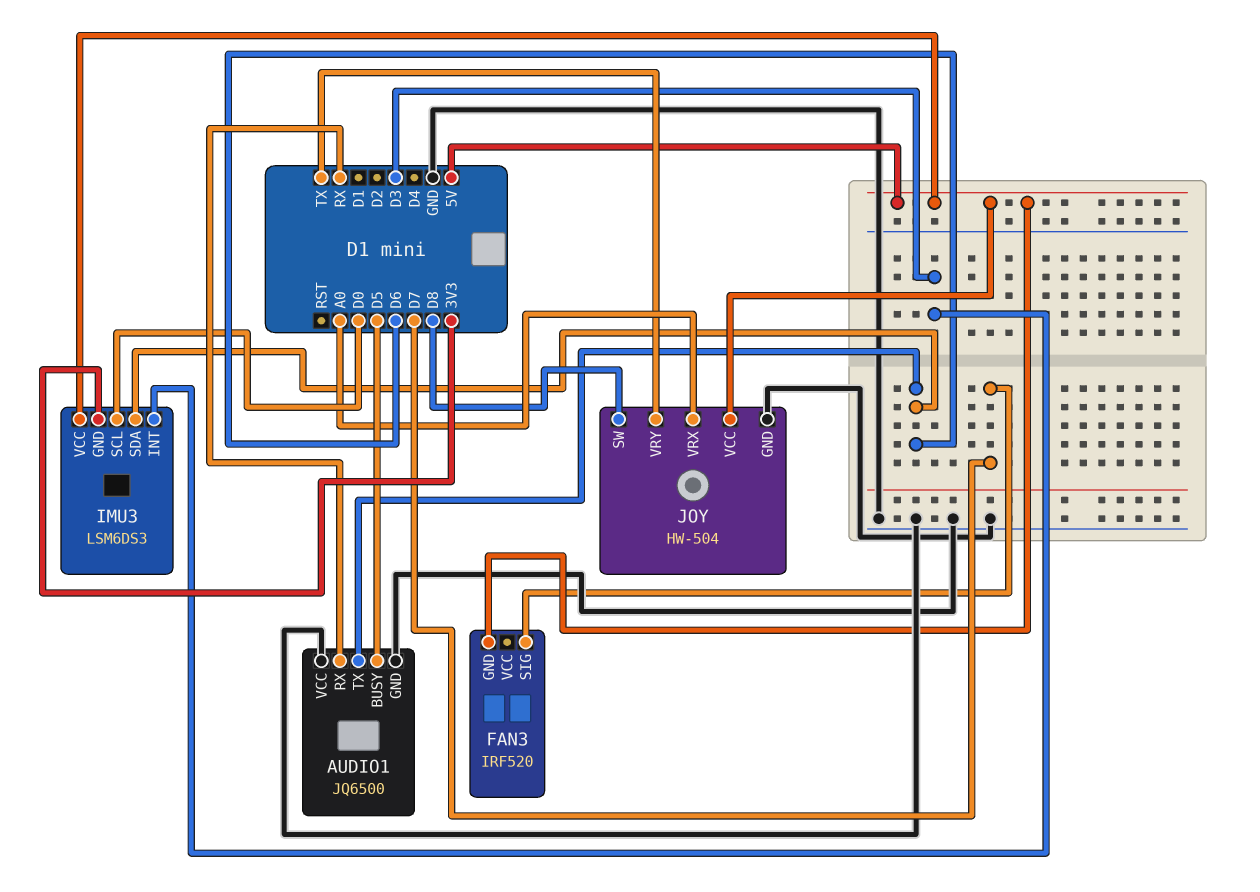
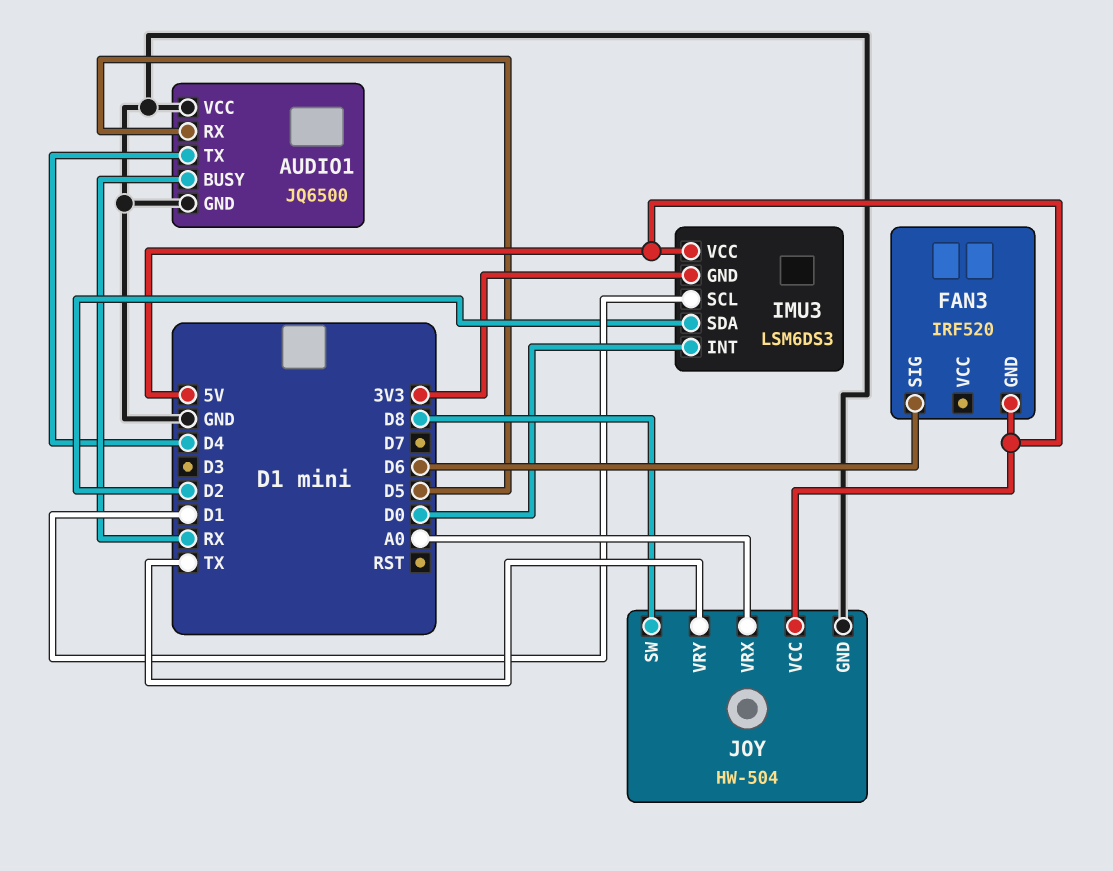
AUDIO1 pin BUSY: D5 -> RX
AUDIO1 pin RX: RX -> D5
AUDIO1 pin TX: D6 -> D4
FAN3 pin SIG: D7 -> D6
IMU3 pin INT: D3 -> D0
IMU3 pin SCL: D0 -> D1
IMU3 pin SDA: D6 -> D2

